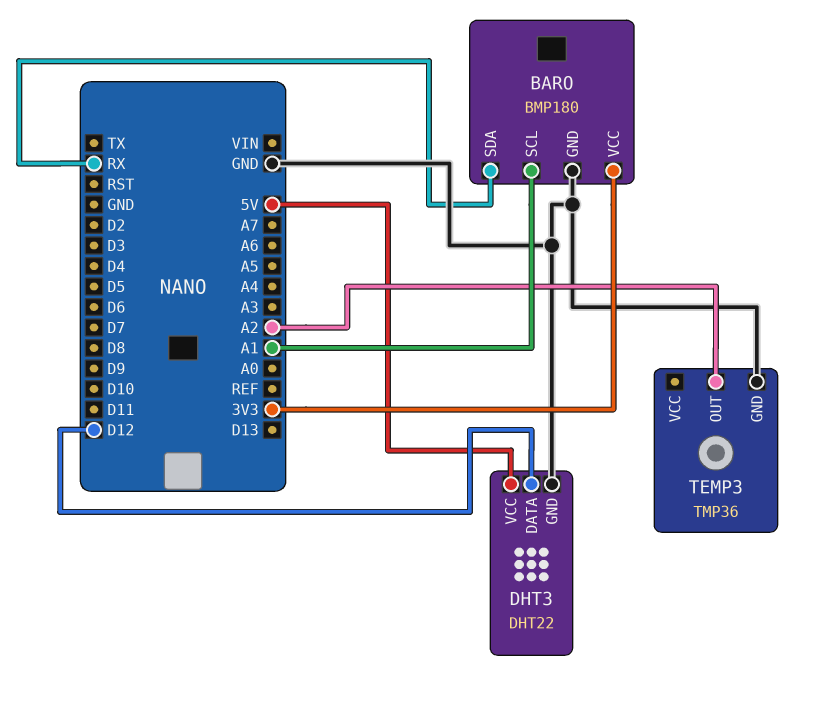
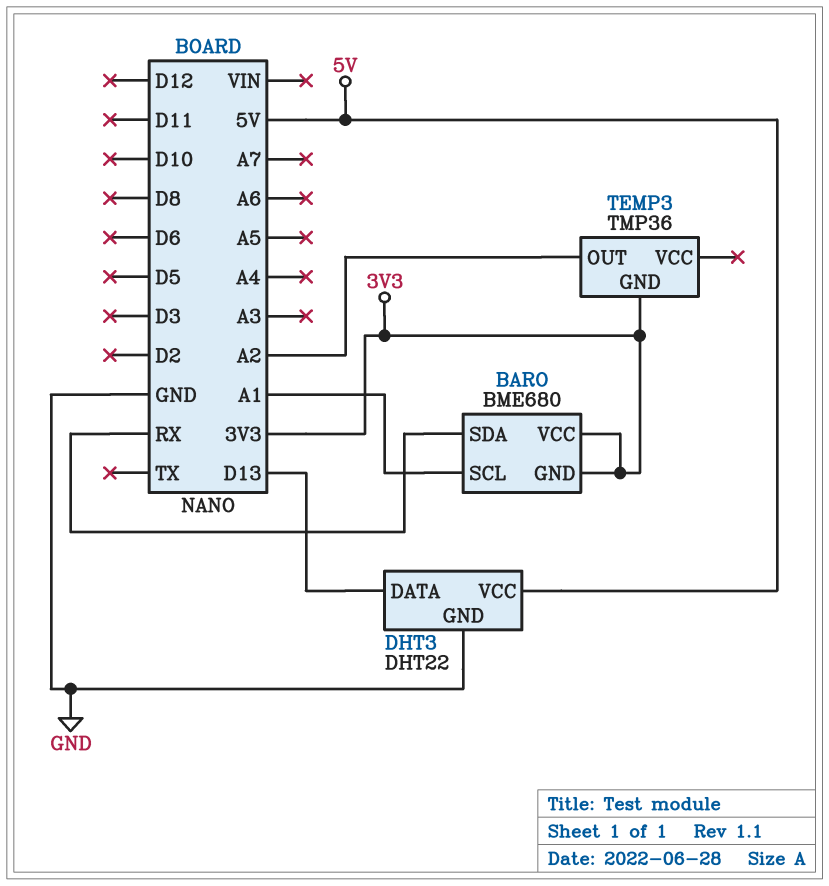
BARO: BMP180 -> BME680
BARO pin GND: GND -> 3V3
DHT3 pin DATA: D12 -> D13
TEMP3 pin GND: GND -> 3V3

